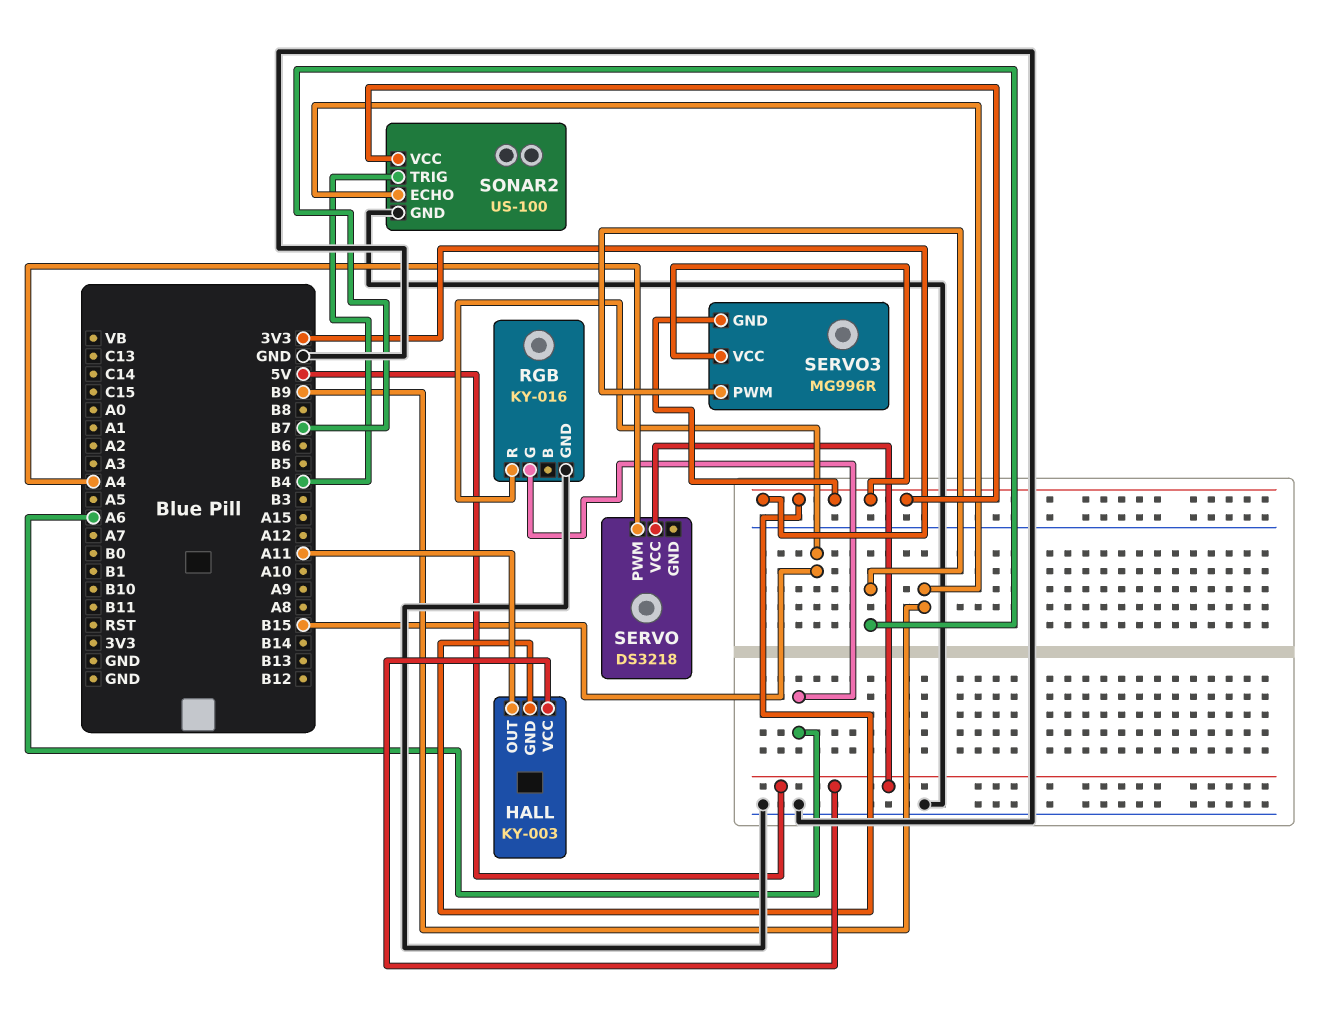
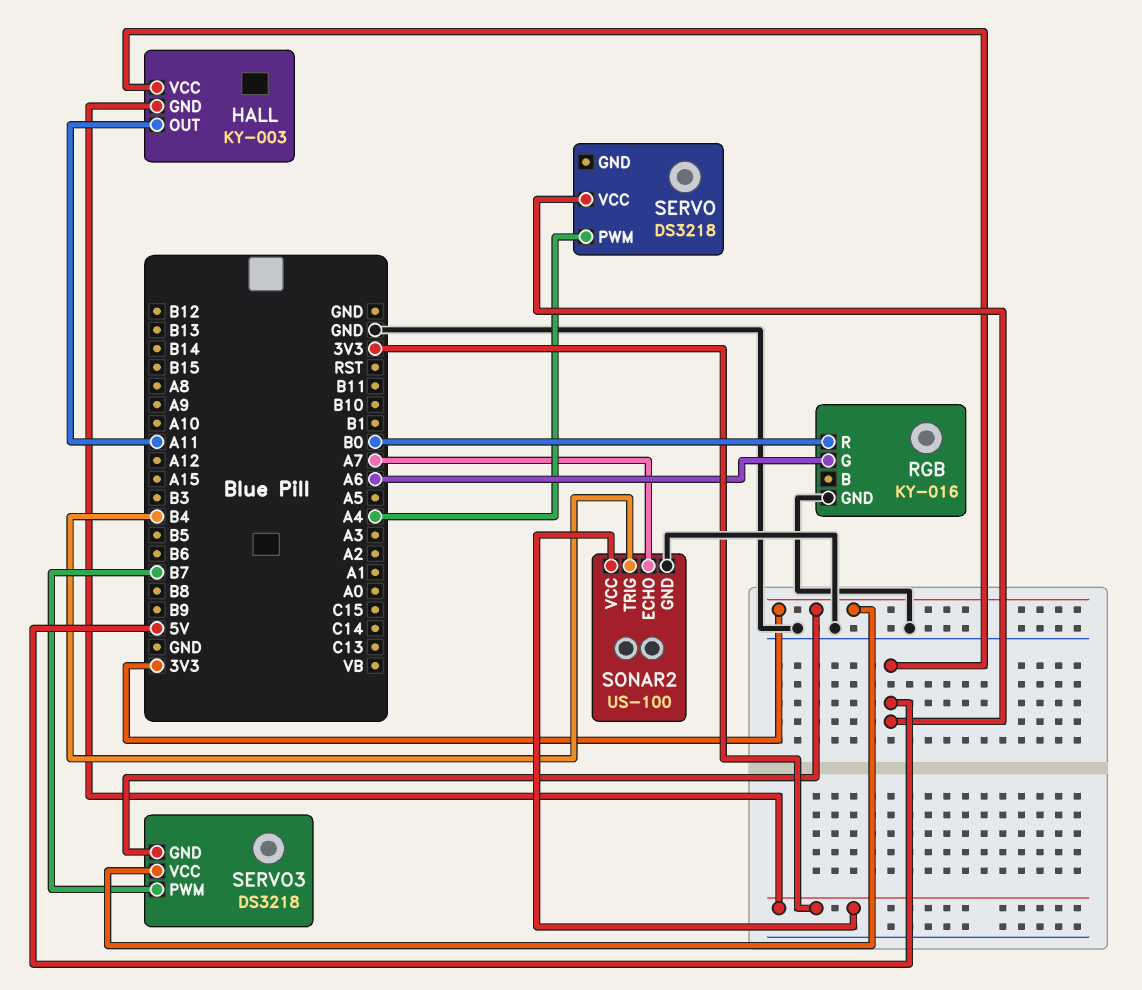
RGB pin R: B15 -> B0
SERVO3: MG996R -> DS3218
SONAR2 pin ECHO: B9 -> A7

